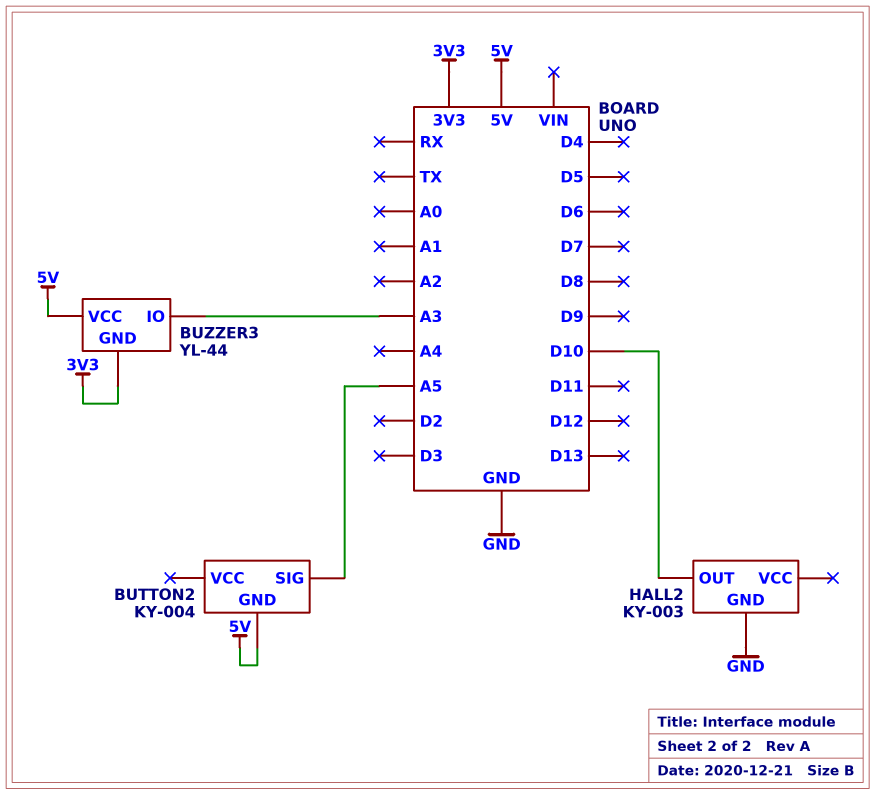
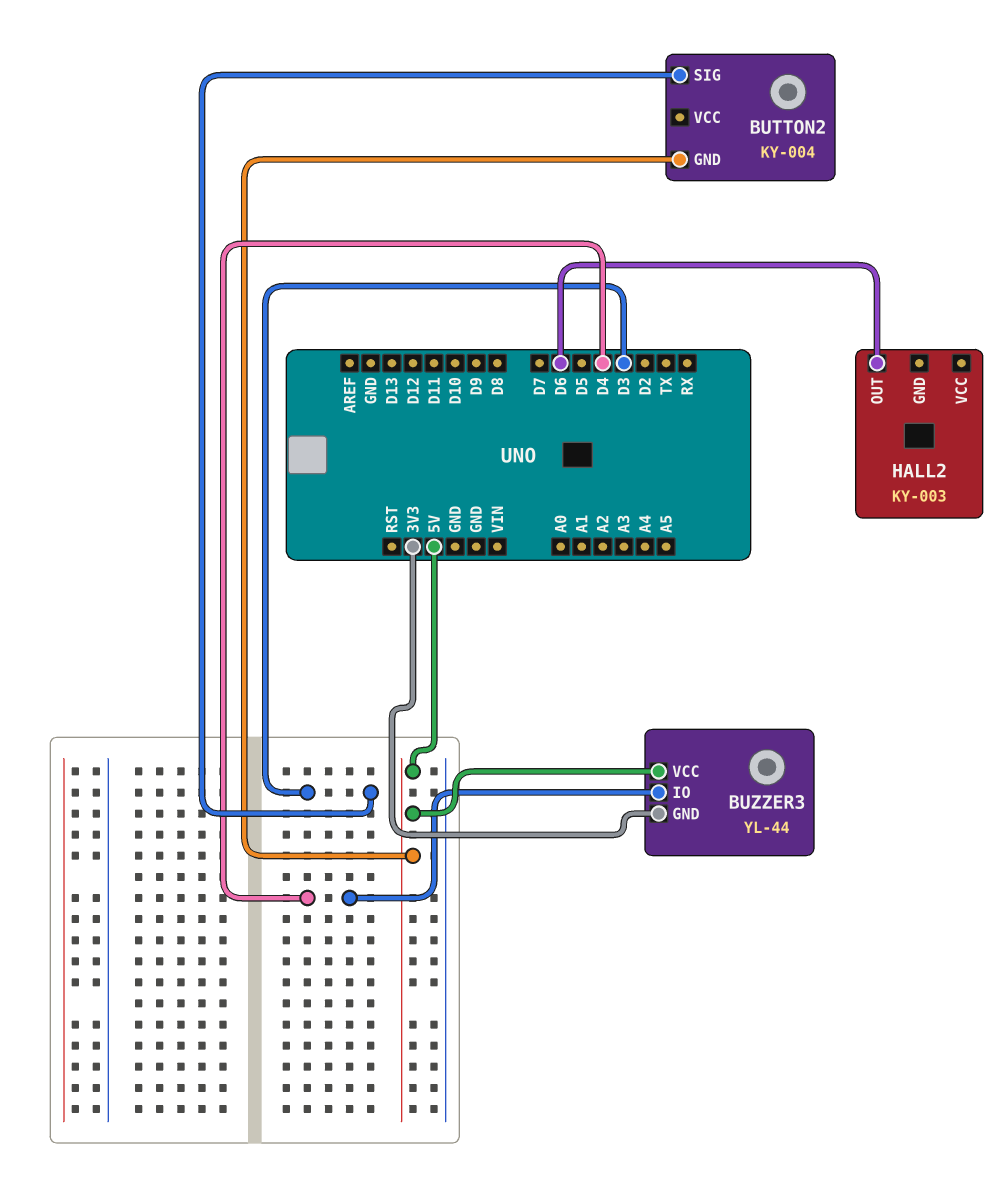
BUTTON2 pin SIG: A5 -> D3
BUZZER3 pin IO: A3 -> D4
HALL2 pin GND: GND -> none
HALL2 pin OUT: D10 -> D6

